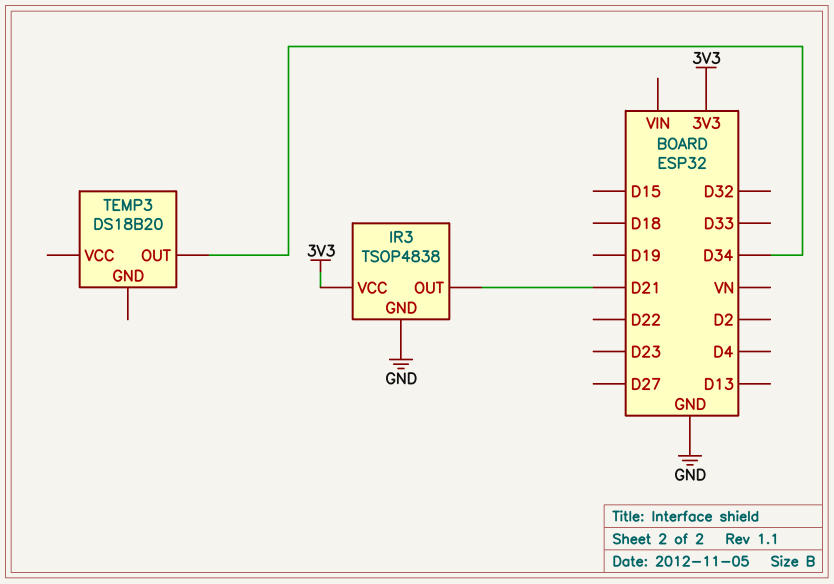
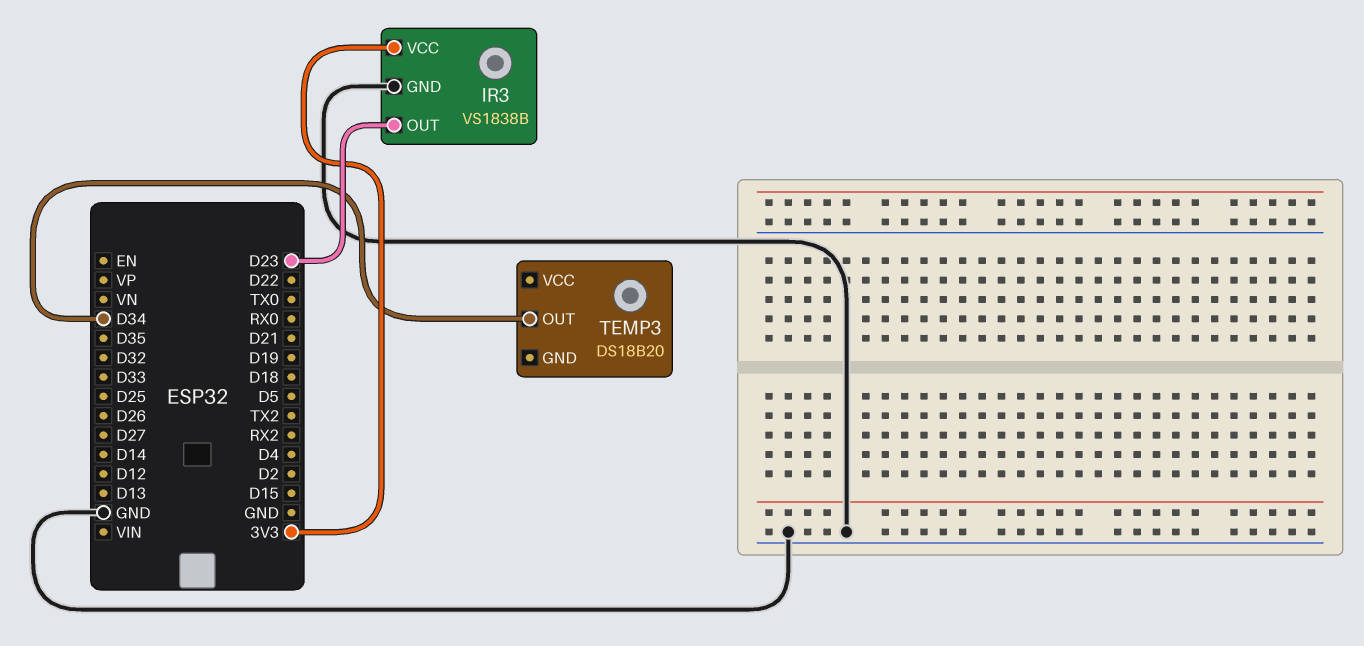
IR3: TSOP4838 -> VS1838B
IR3 pin OUT: D21 -> D23

